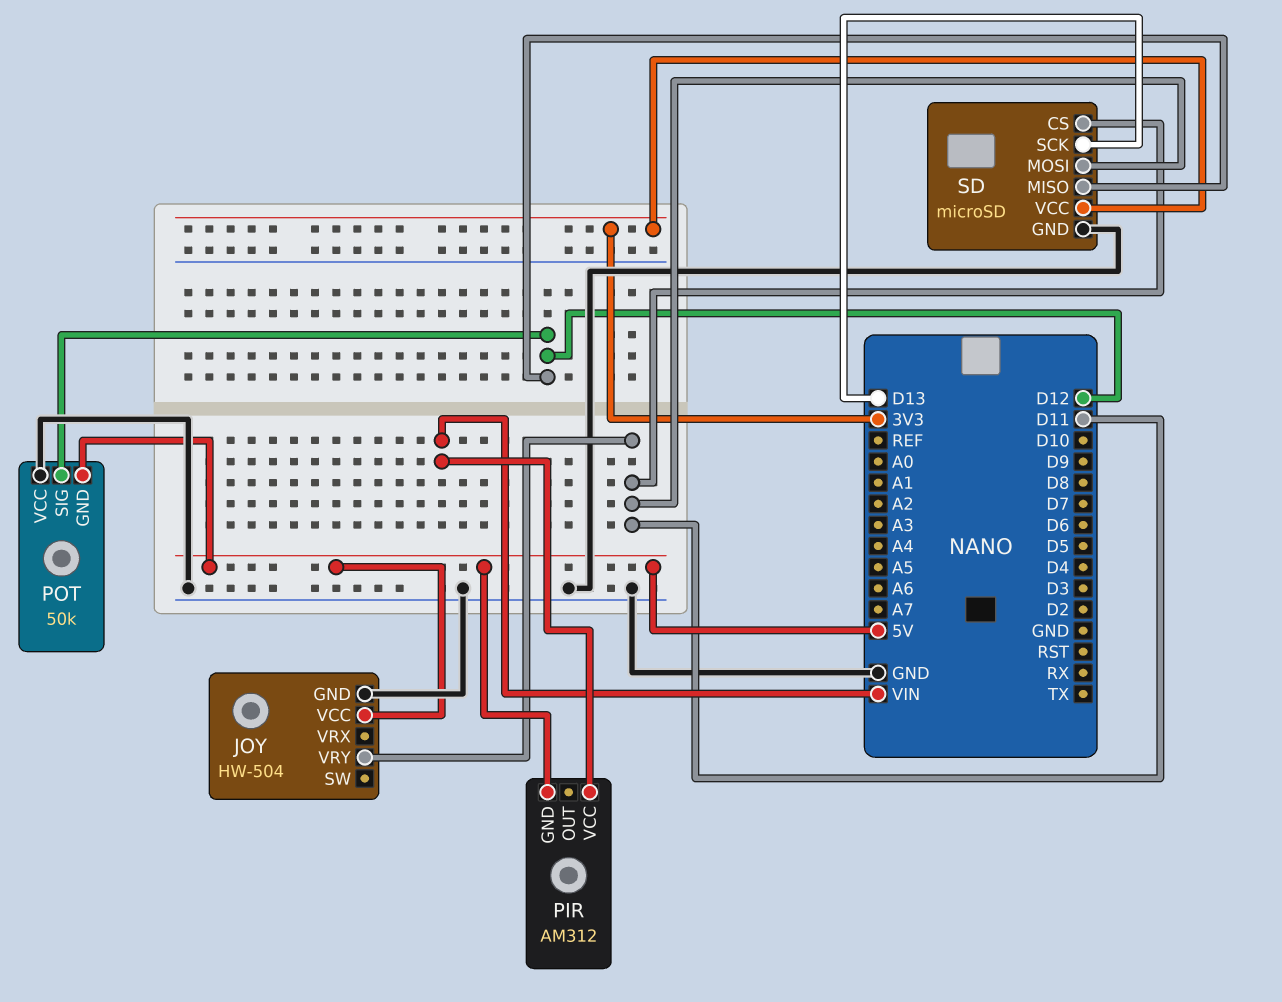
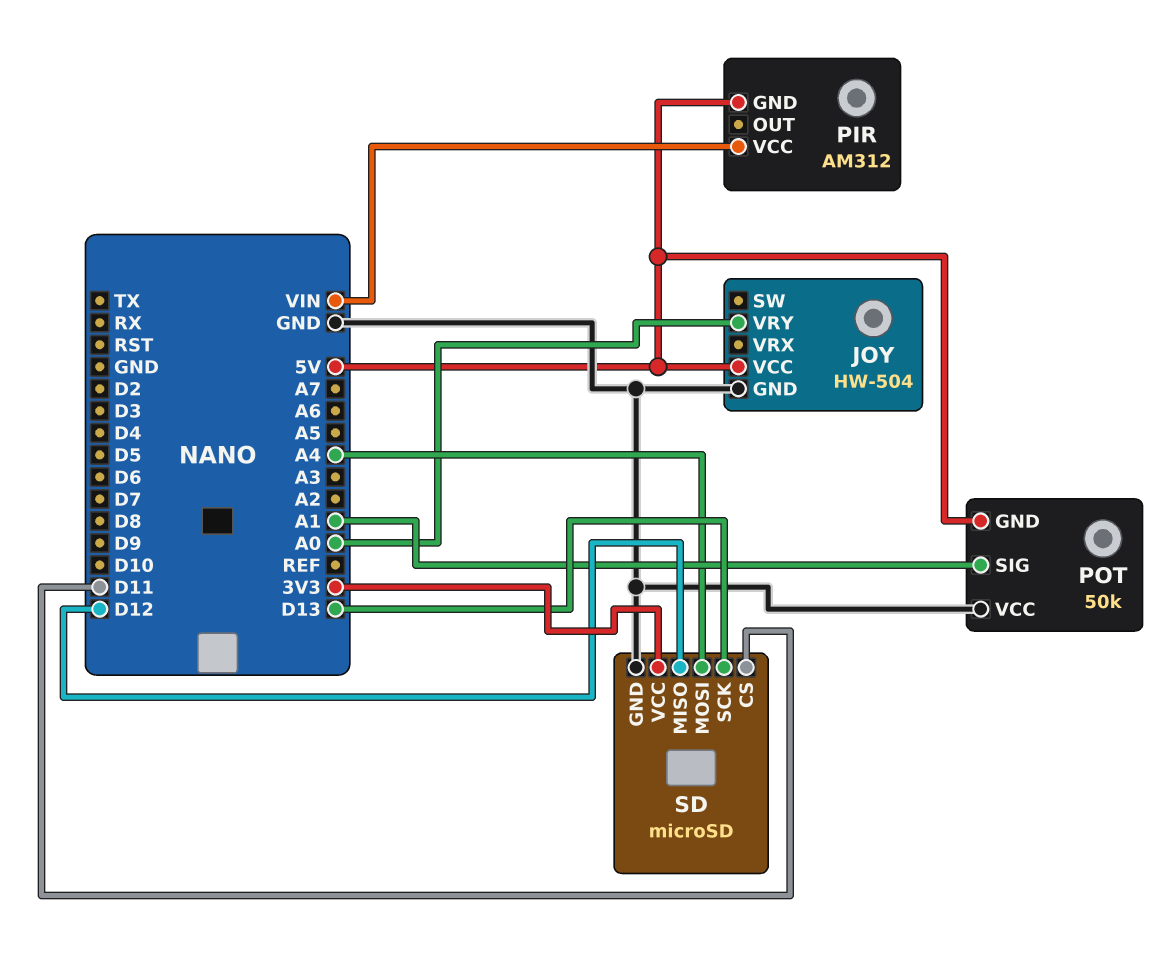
JOY pin VRY: D11 -> A0
POT pin SIG: D12 -> A1
SD pin MOSI: D11 -> A4

